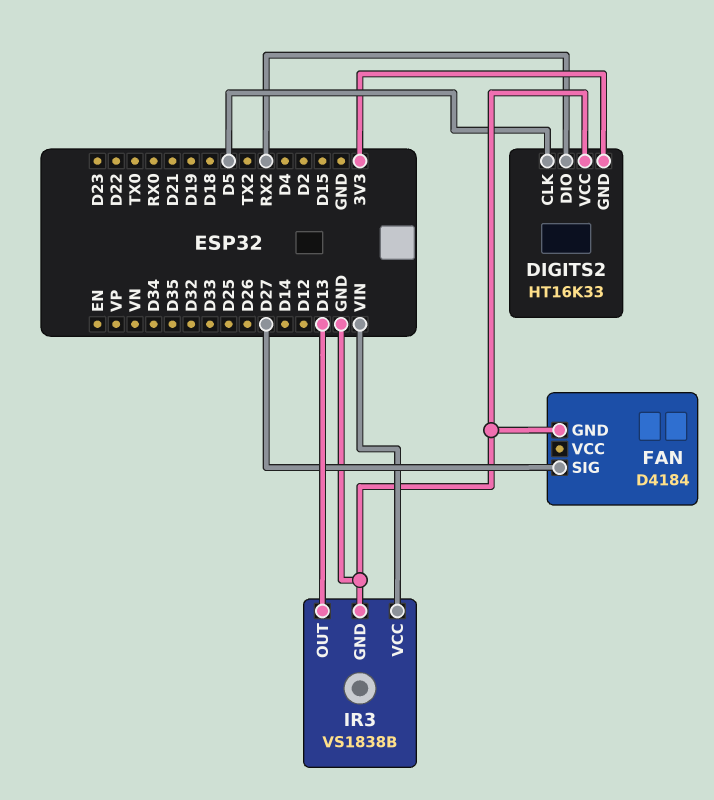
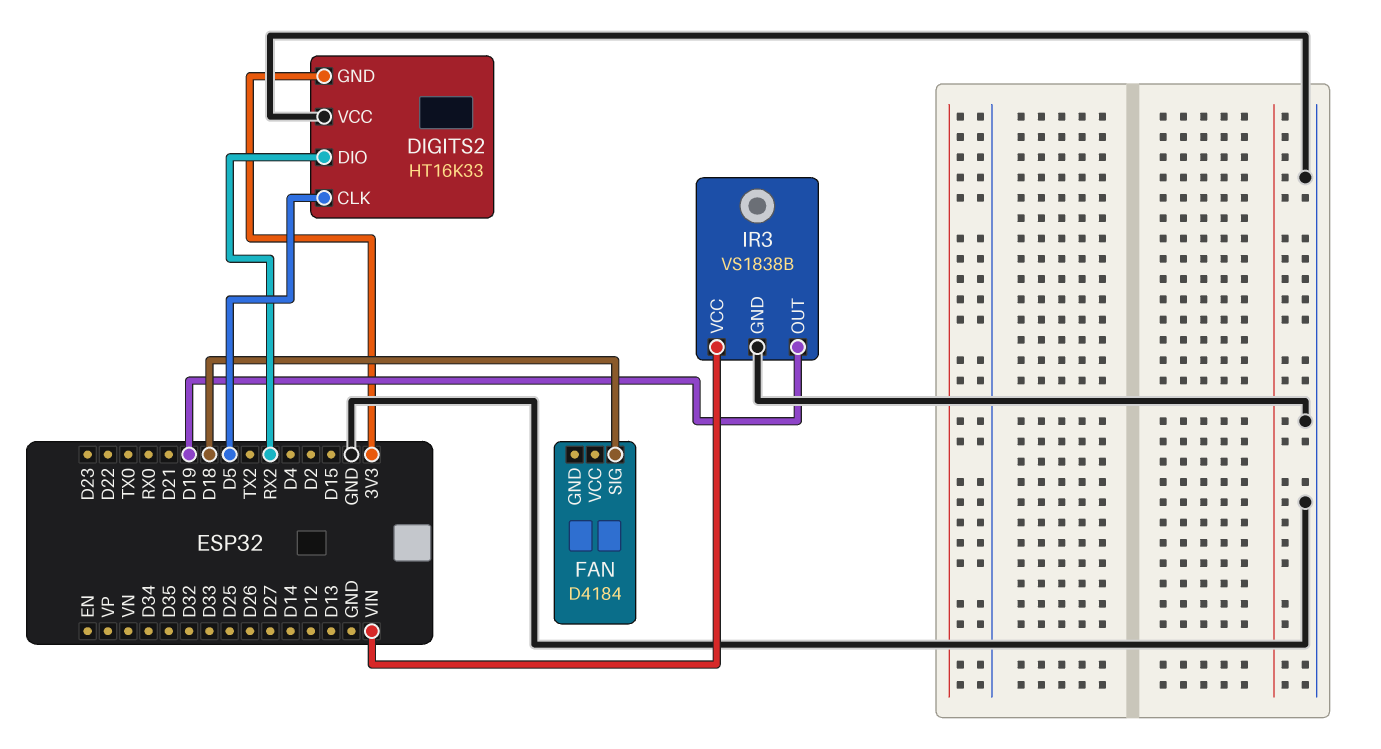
FAN pin GND: GND -> none
FAN pin SIG: D27 -> D18
IR3 pin OUT: D13 -> D19

